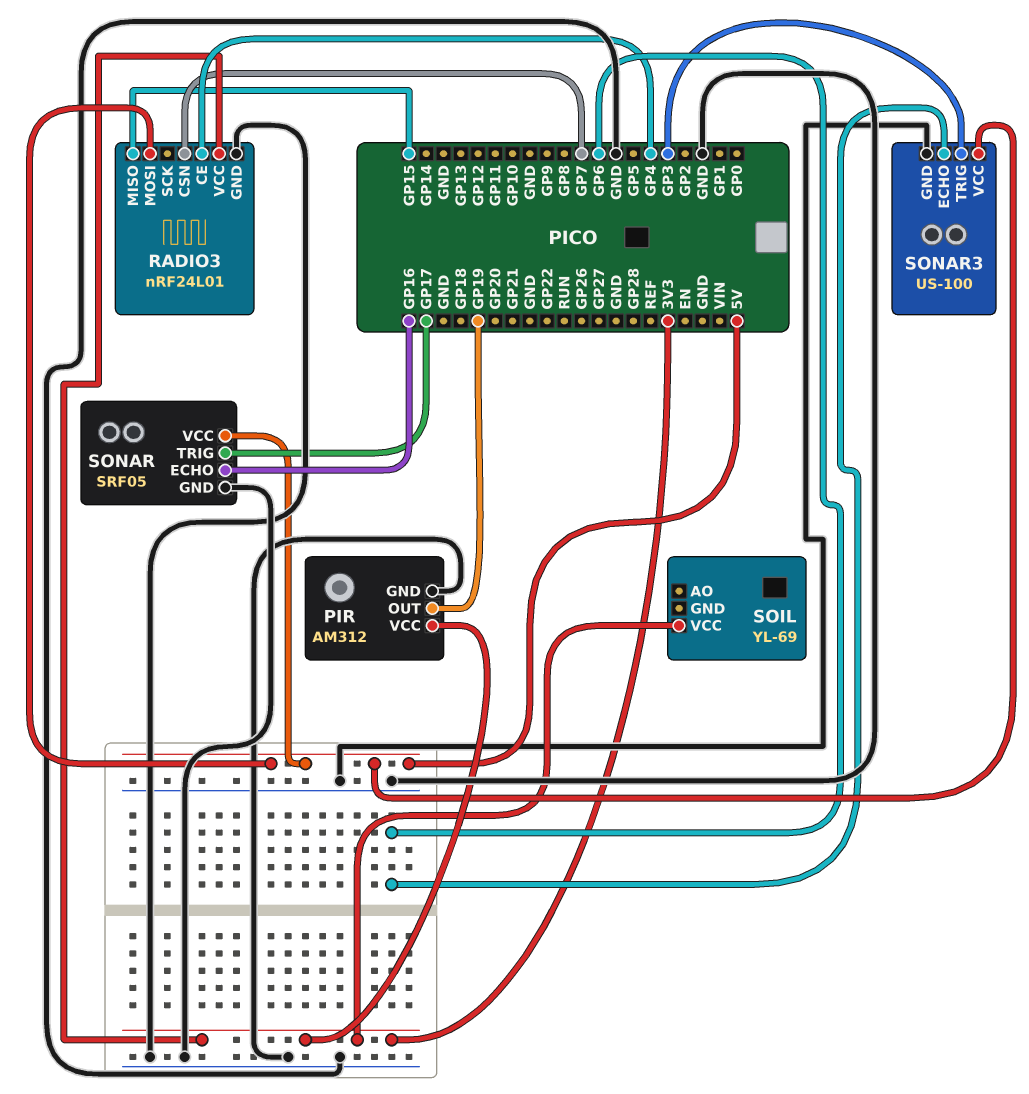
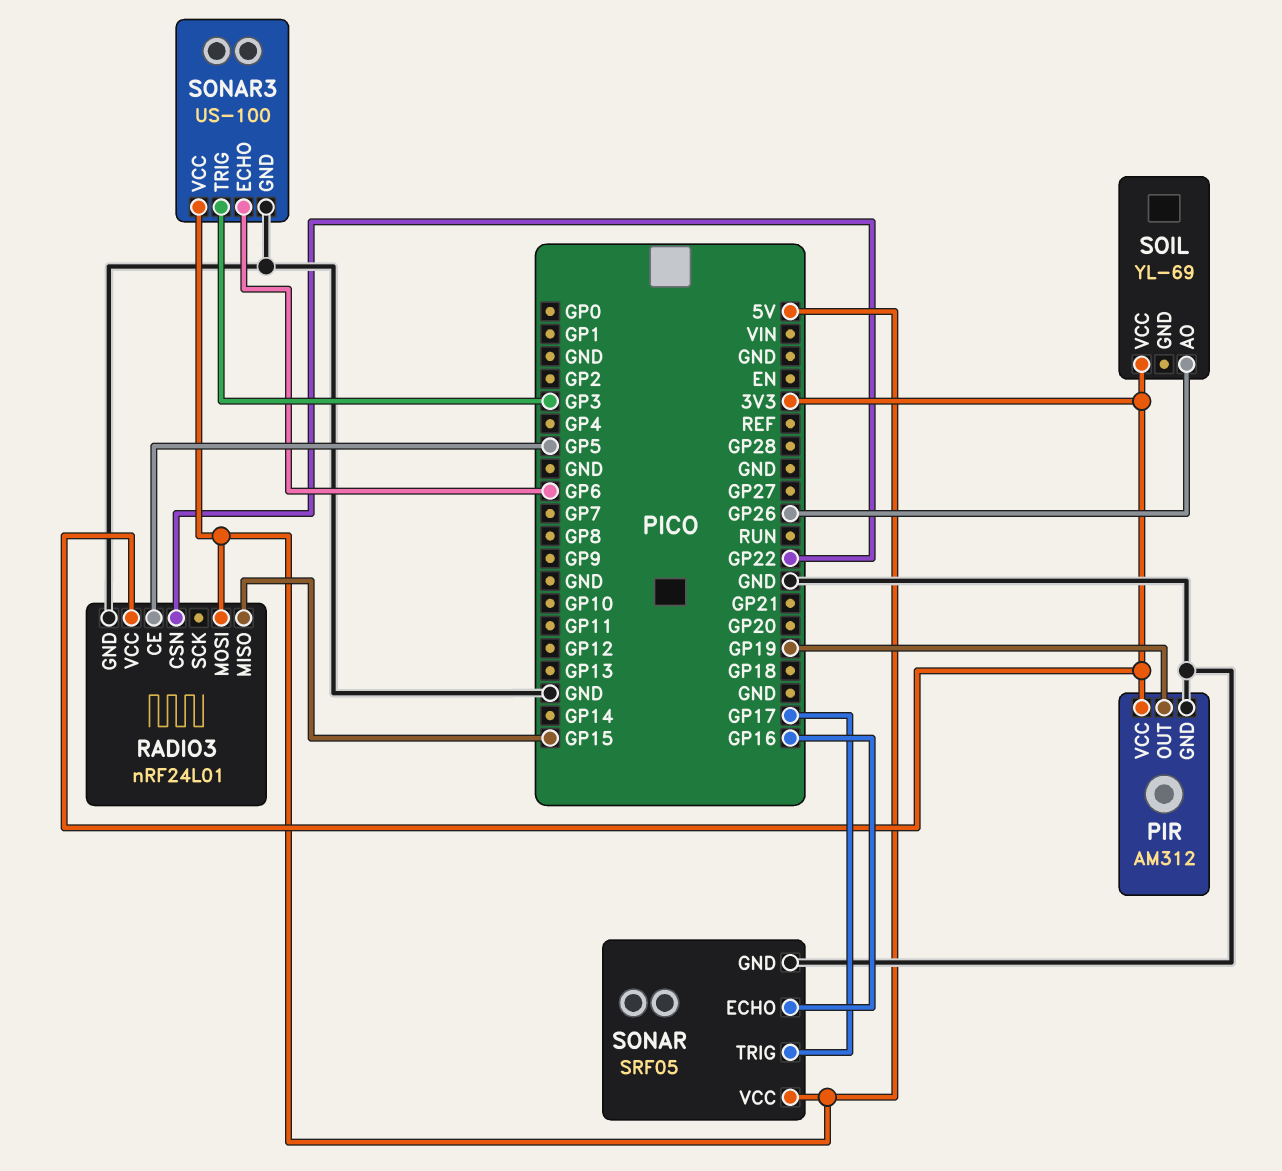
RADIO3 pin CE: GP4 -> GP5
RADIO3 pin CSN: GP7 -> GP22
SOIL pin AO: none -> GP26

